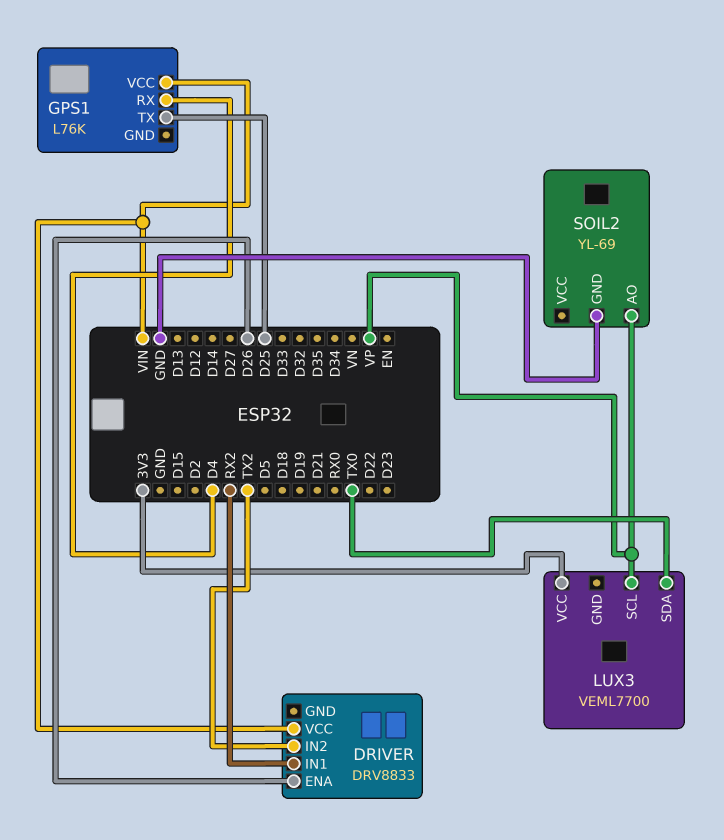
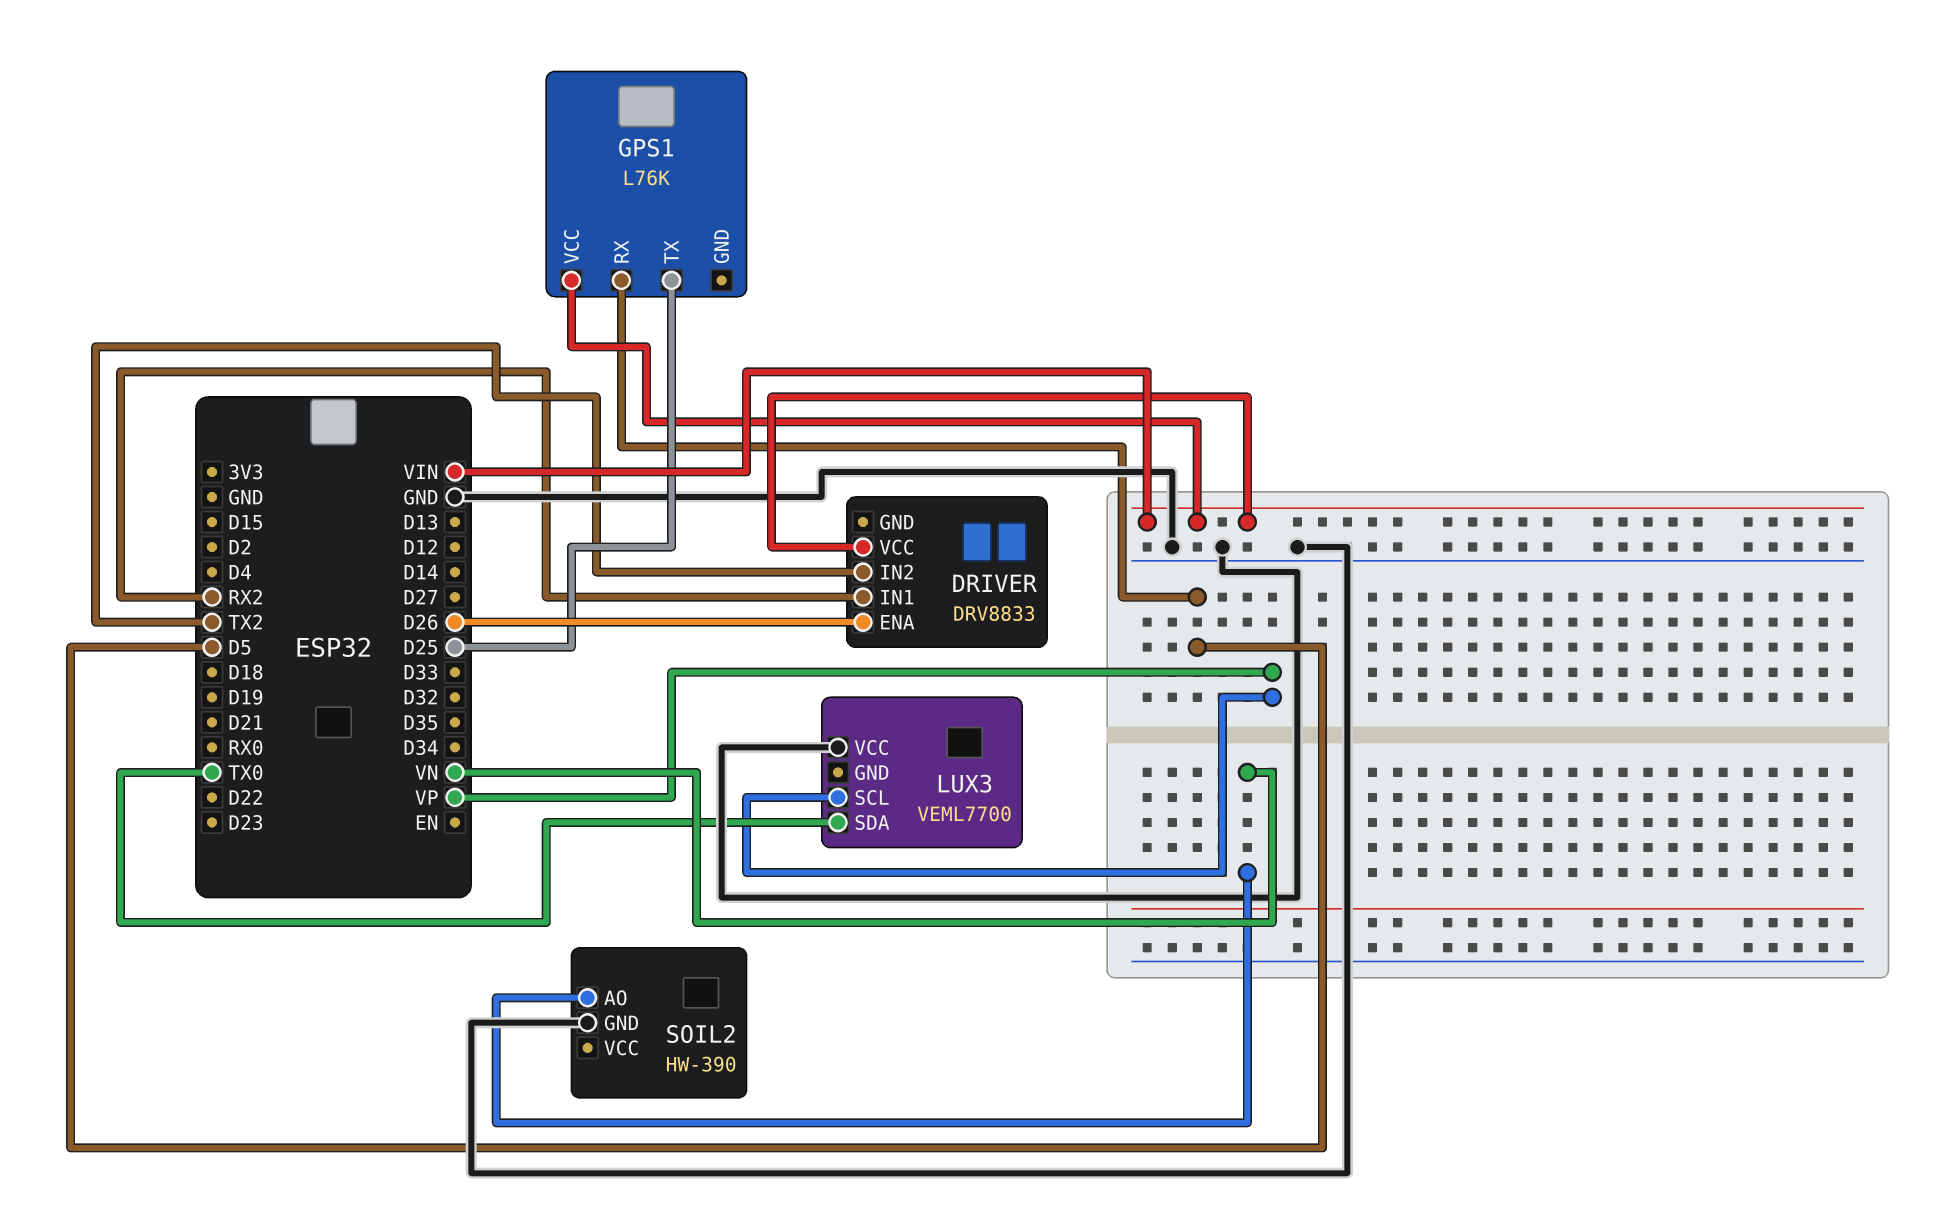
GPS1 pin RX: D4 -> D5
LUX3 pin VCC: 3V3 -> GND
SOIL2: YL-69 -> HW-390
SOIL2 pin AO: VP -> VN

